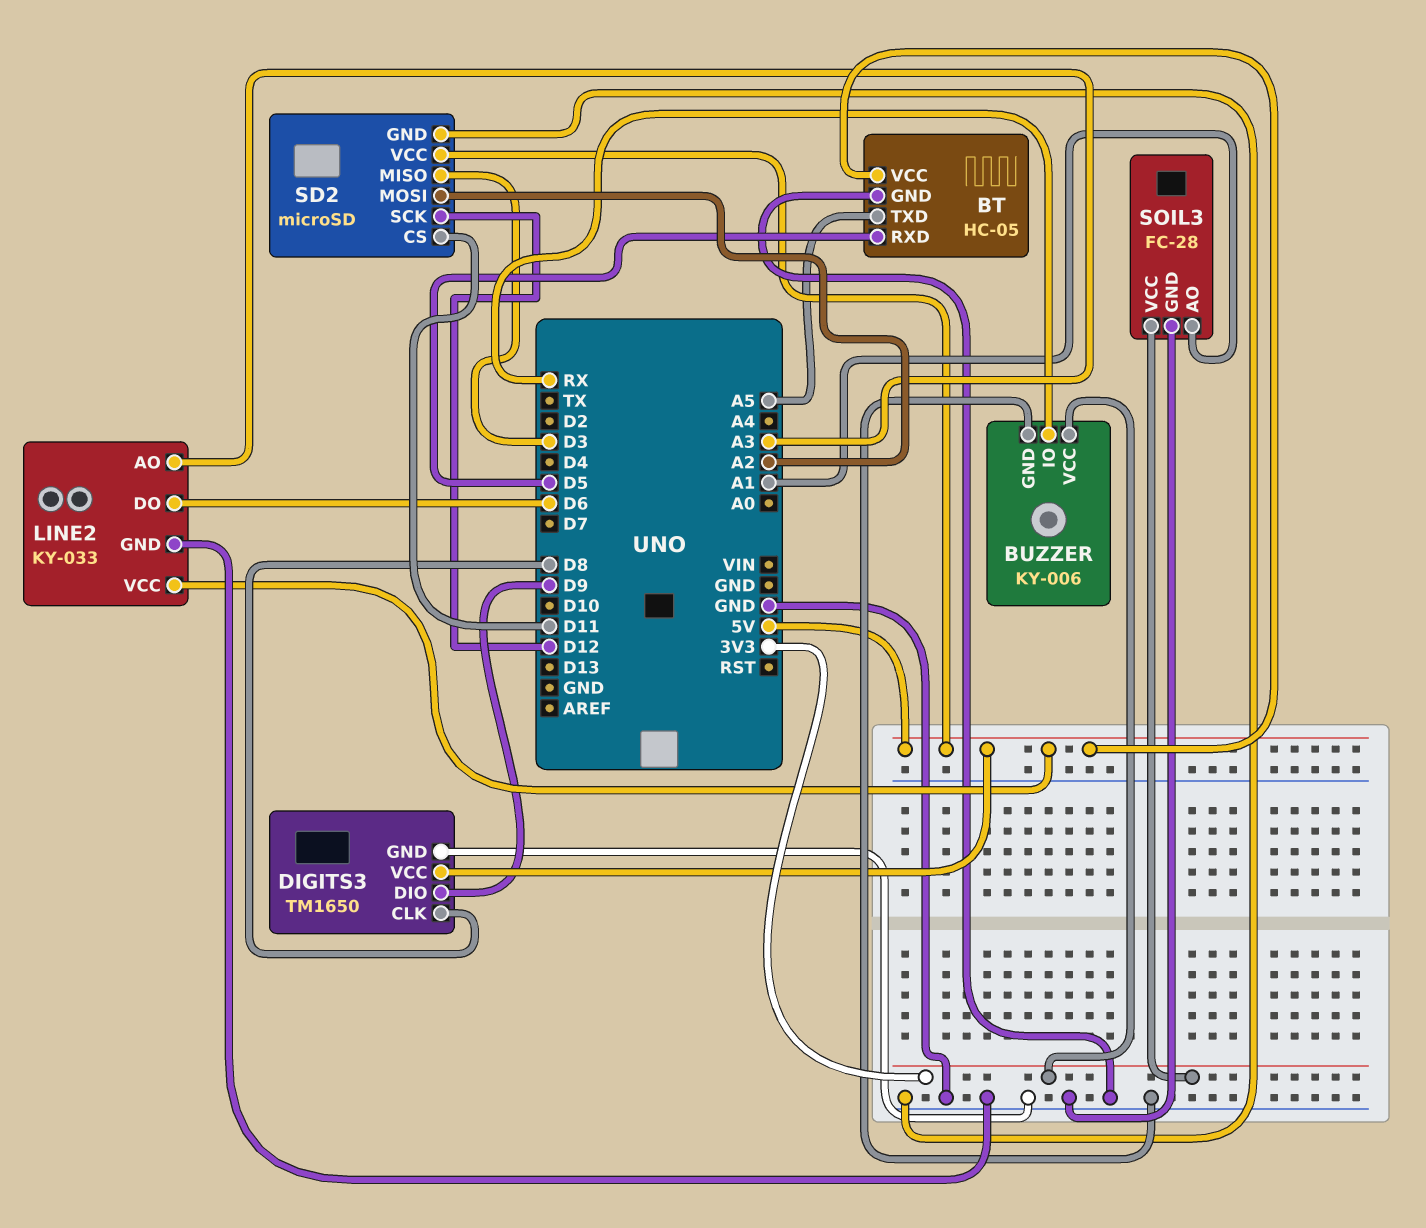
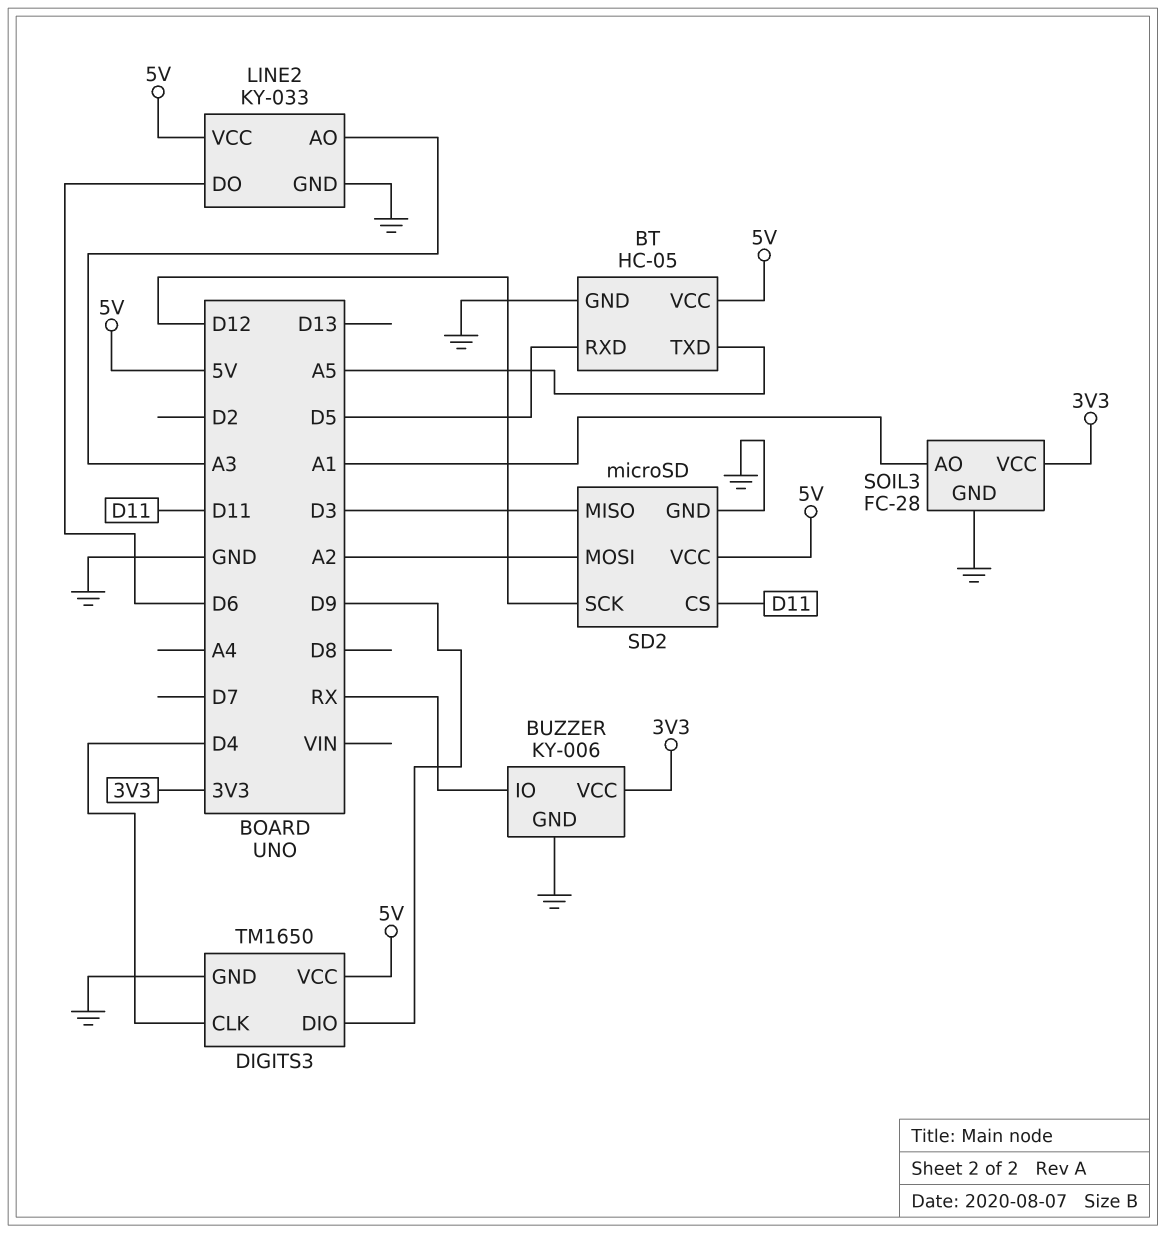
DIGITS3 pin CLK: D8 -> D4

